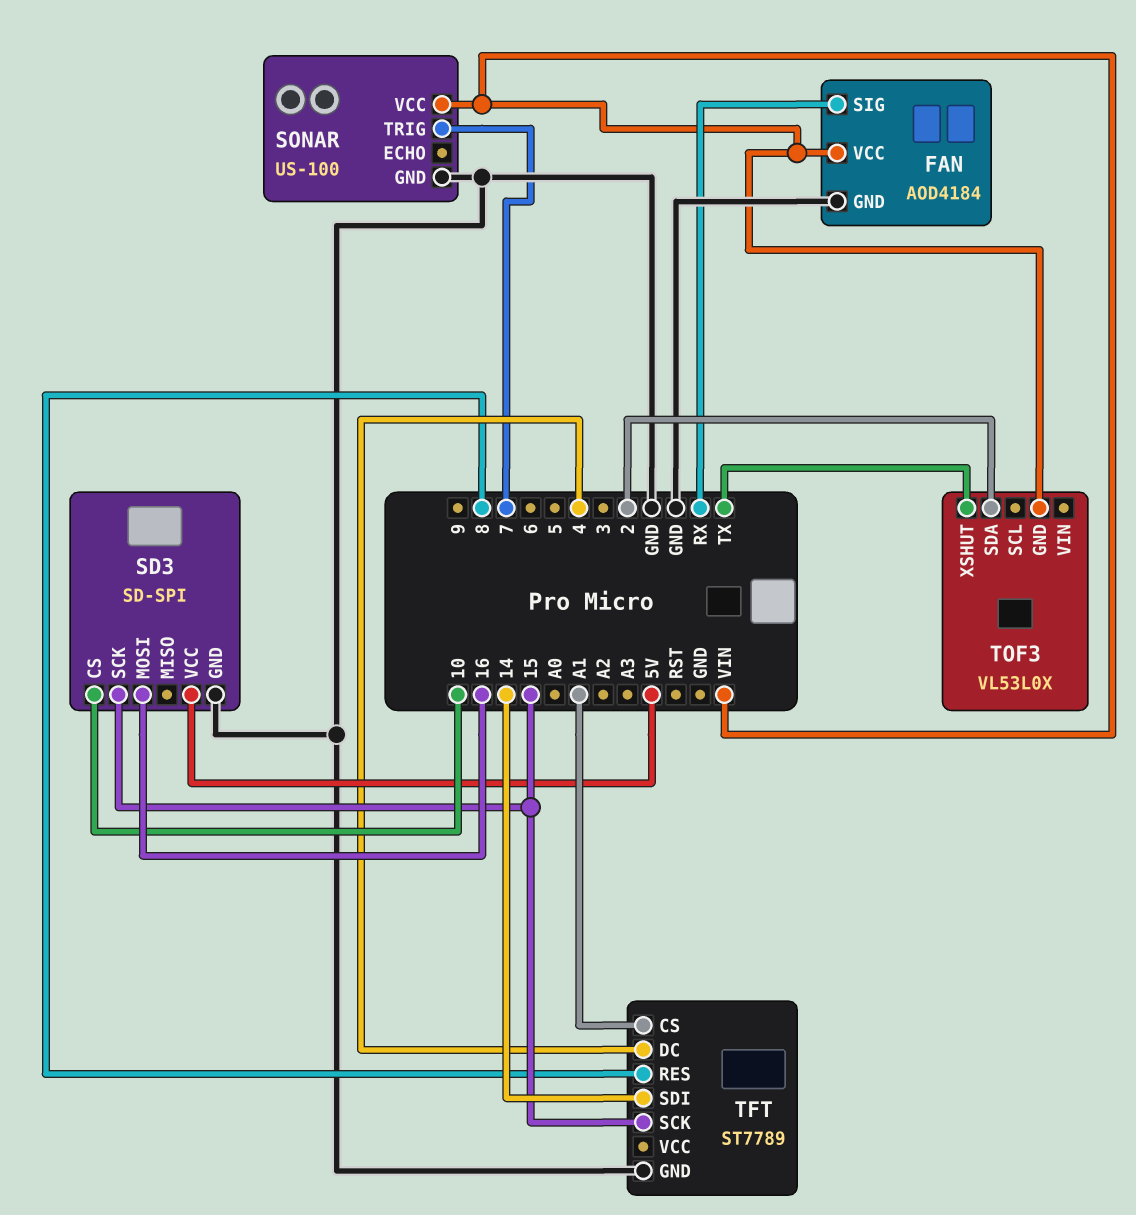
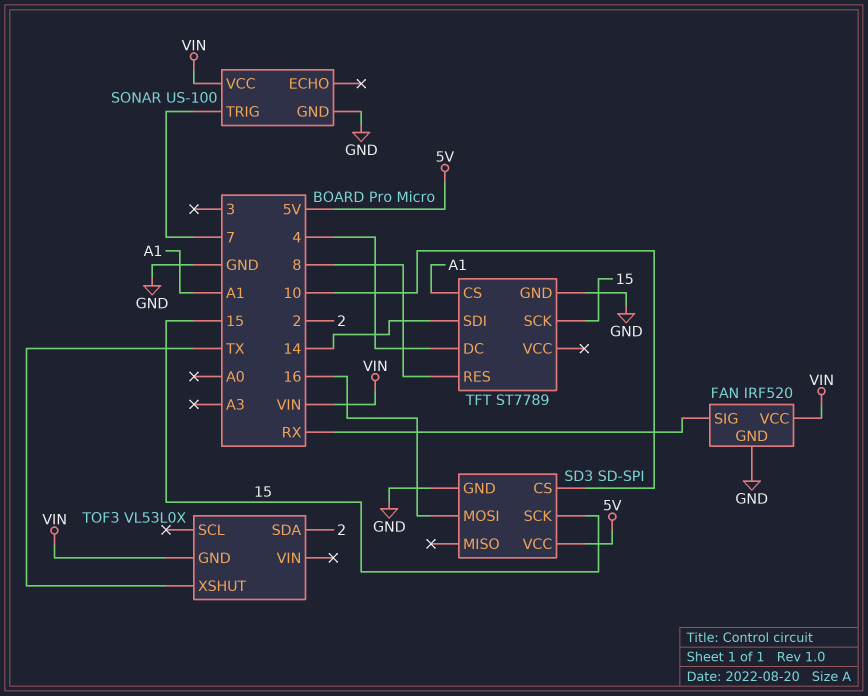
FAN: AOD4184 -> IRF520

